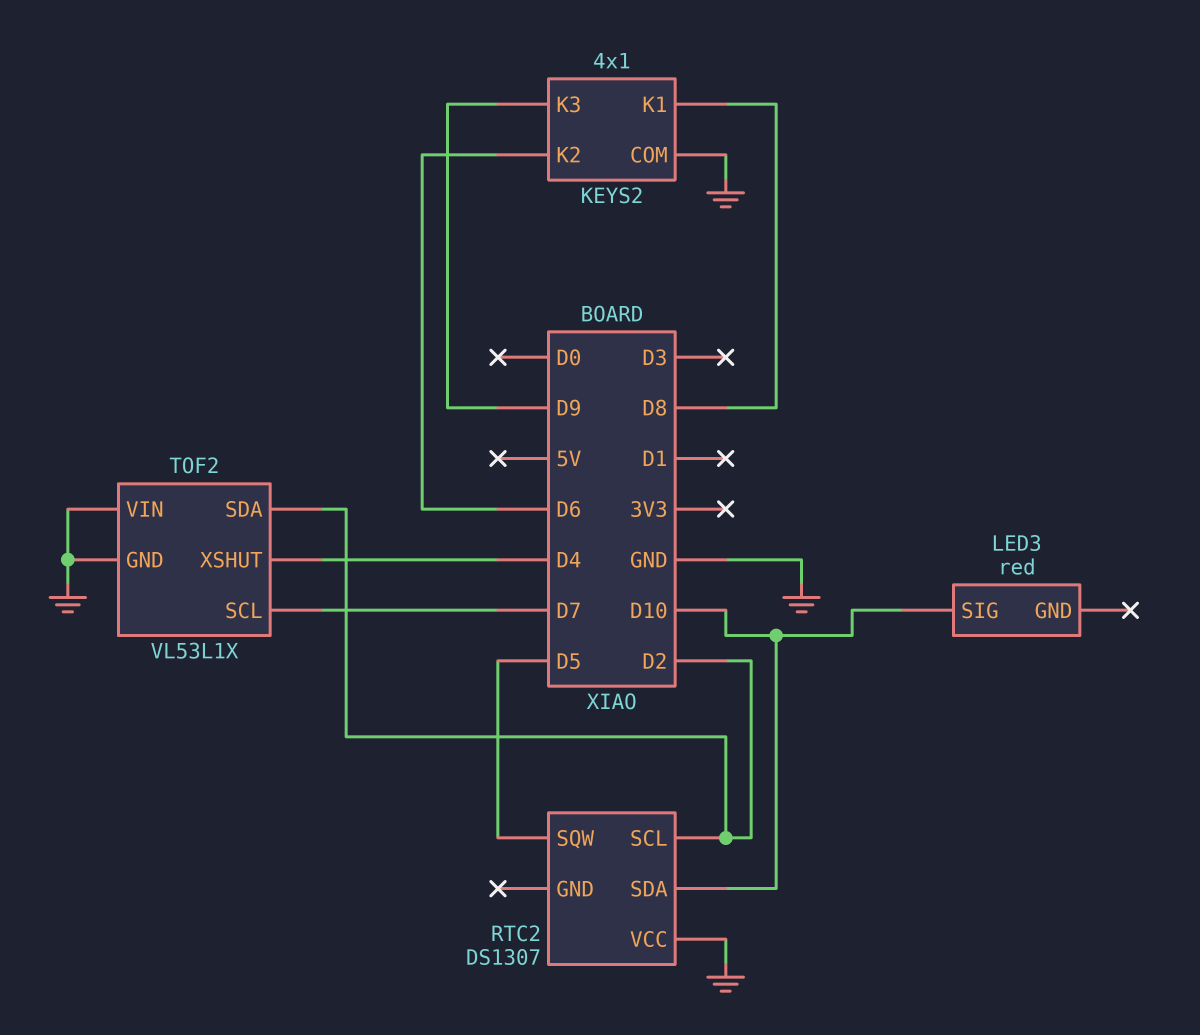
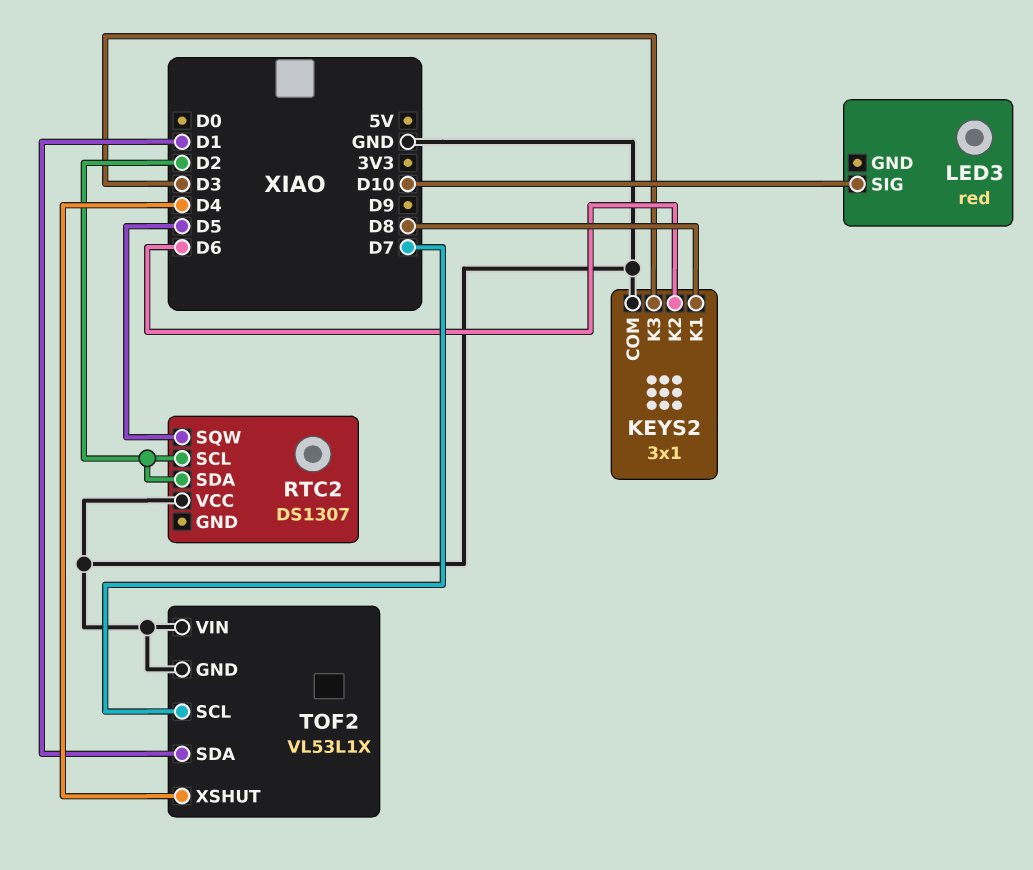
KEYS2: 4x1 -> 3x1
KEYS2 pin K3: D9 -> D3
RTC2 pin SDA: D10 -> D2
TOF2 pin SDA: D2 -> D1

